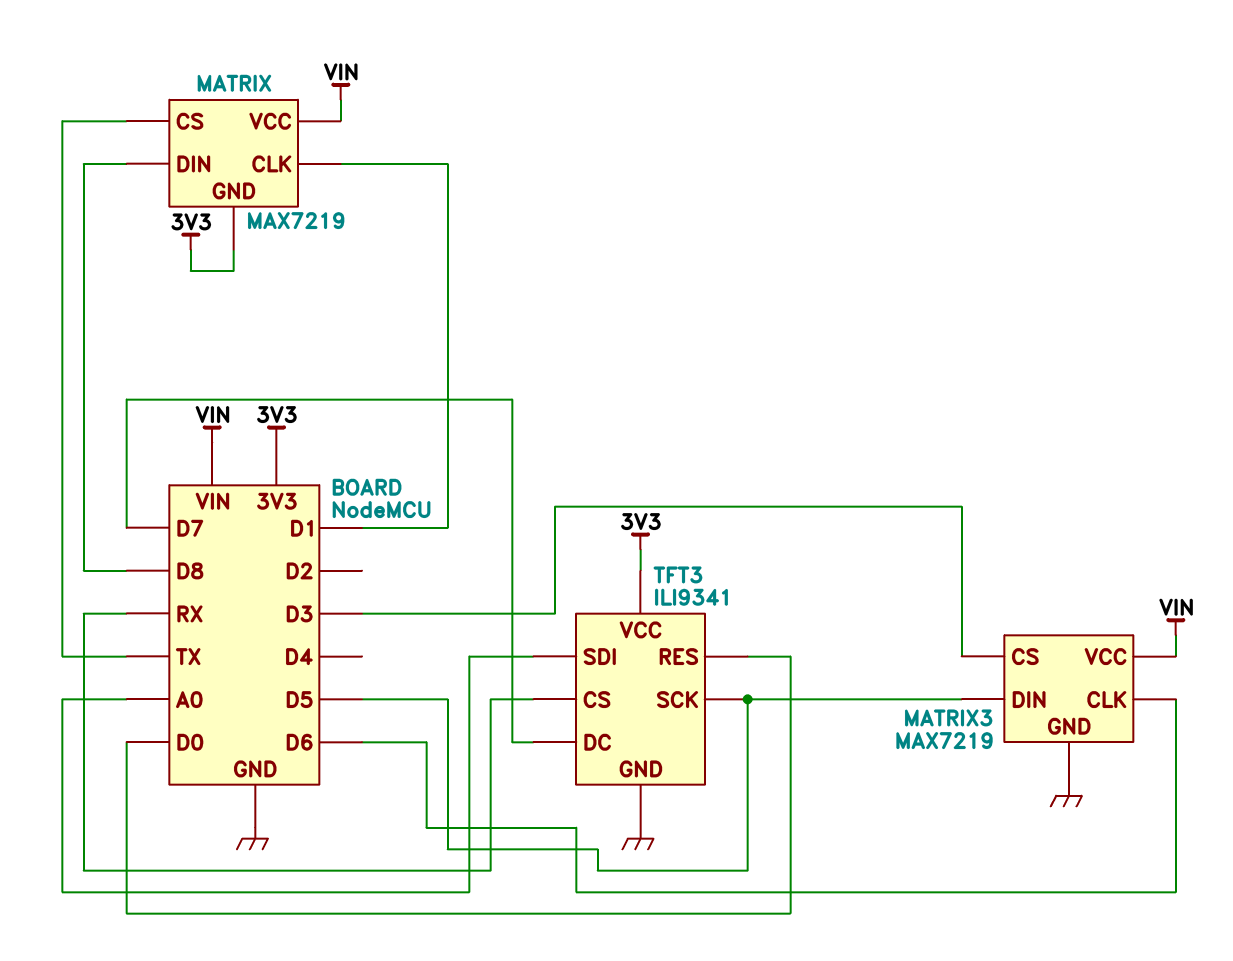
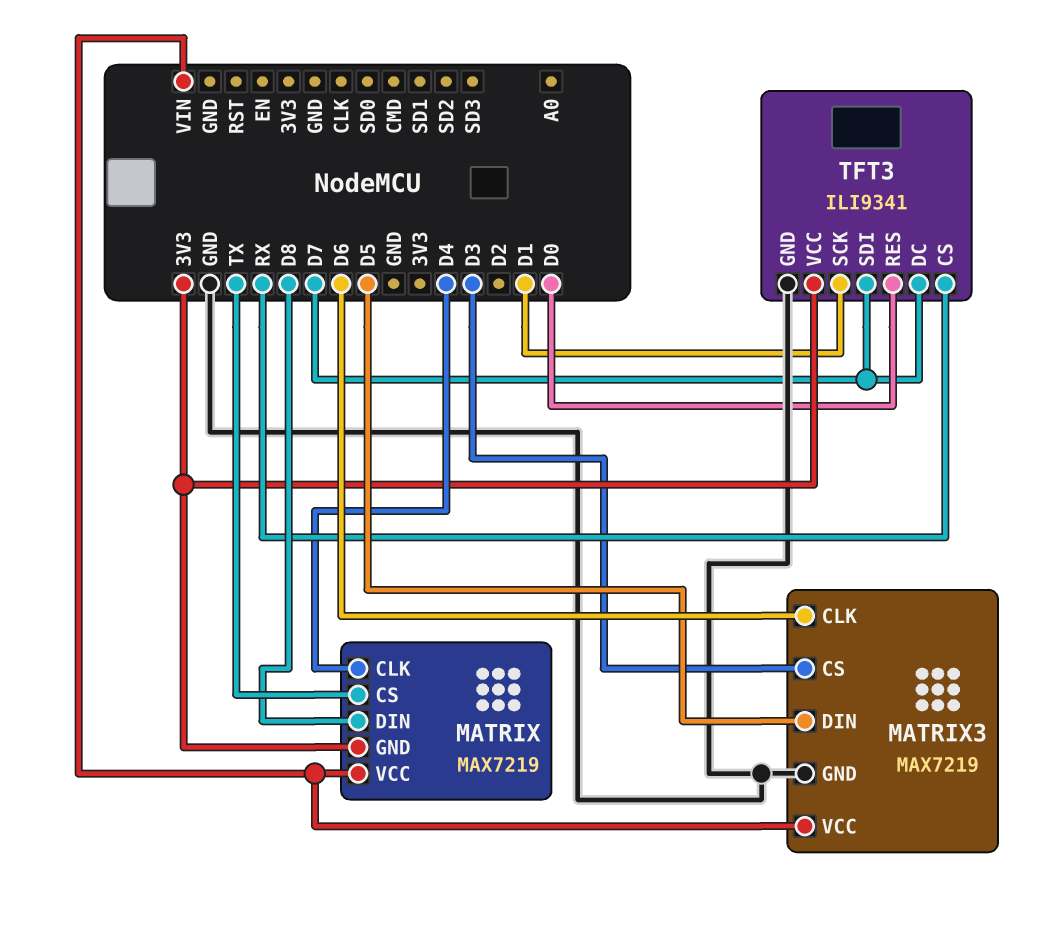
MATRIX pin CLK: D1 -> D4
TFT3 pin SCK: D5 -> D1
TFT3 pin SDI: A0 -> D7

